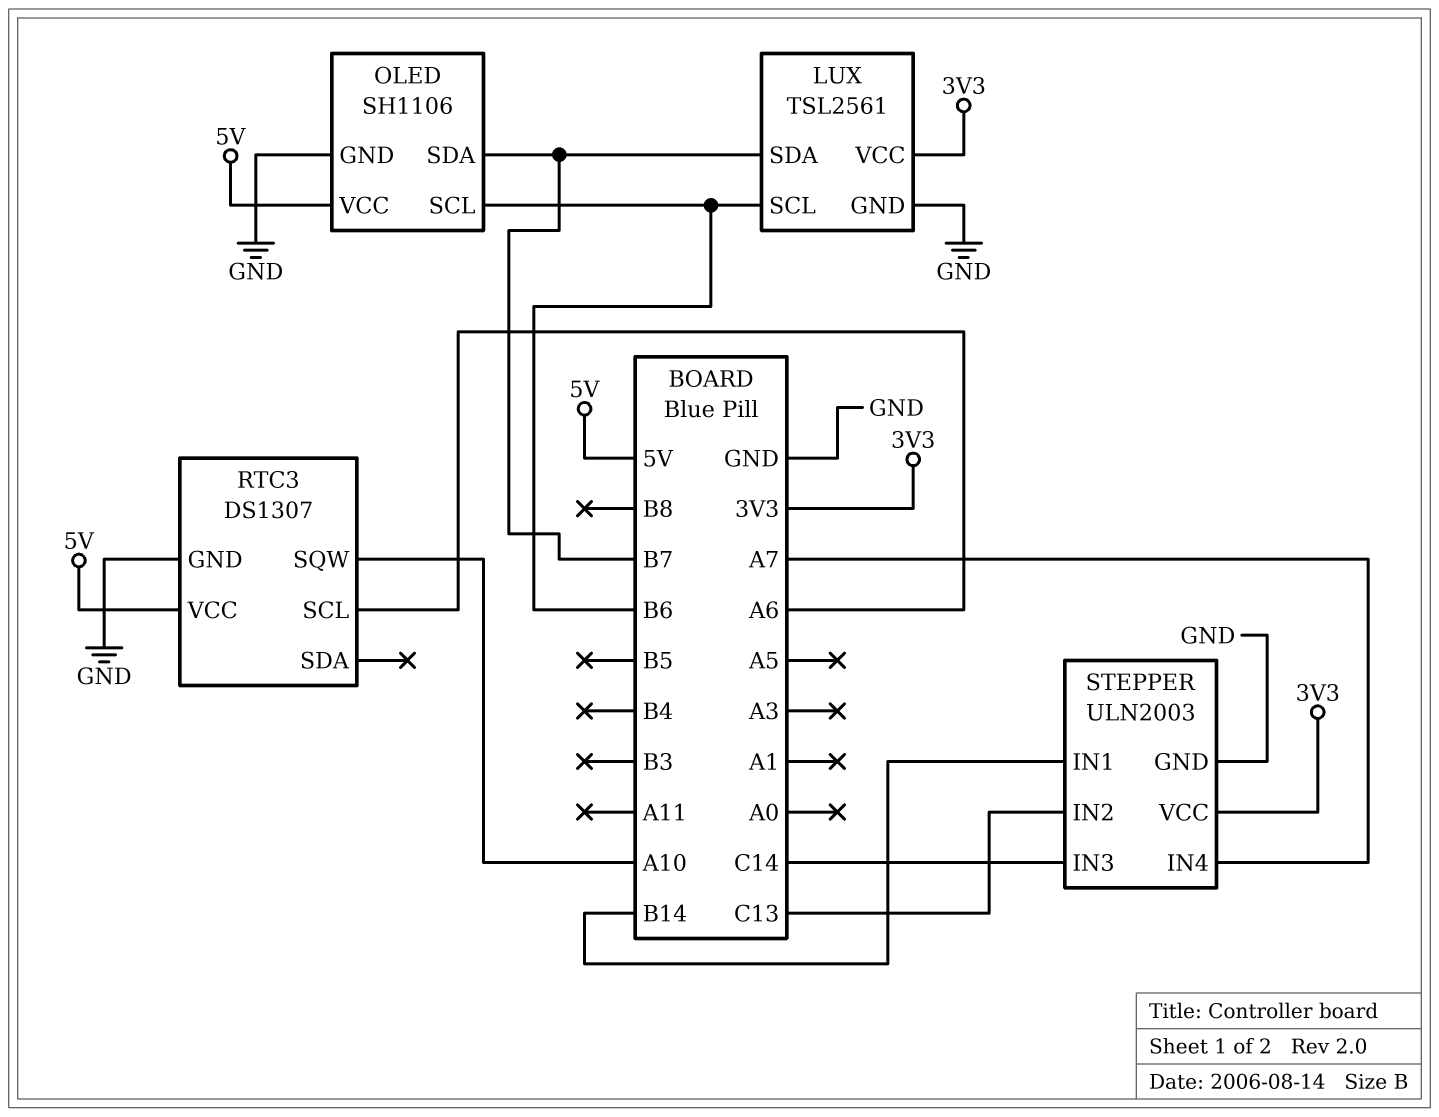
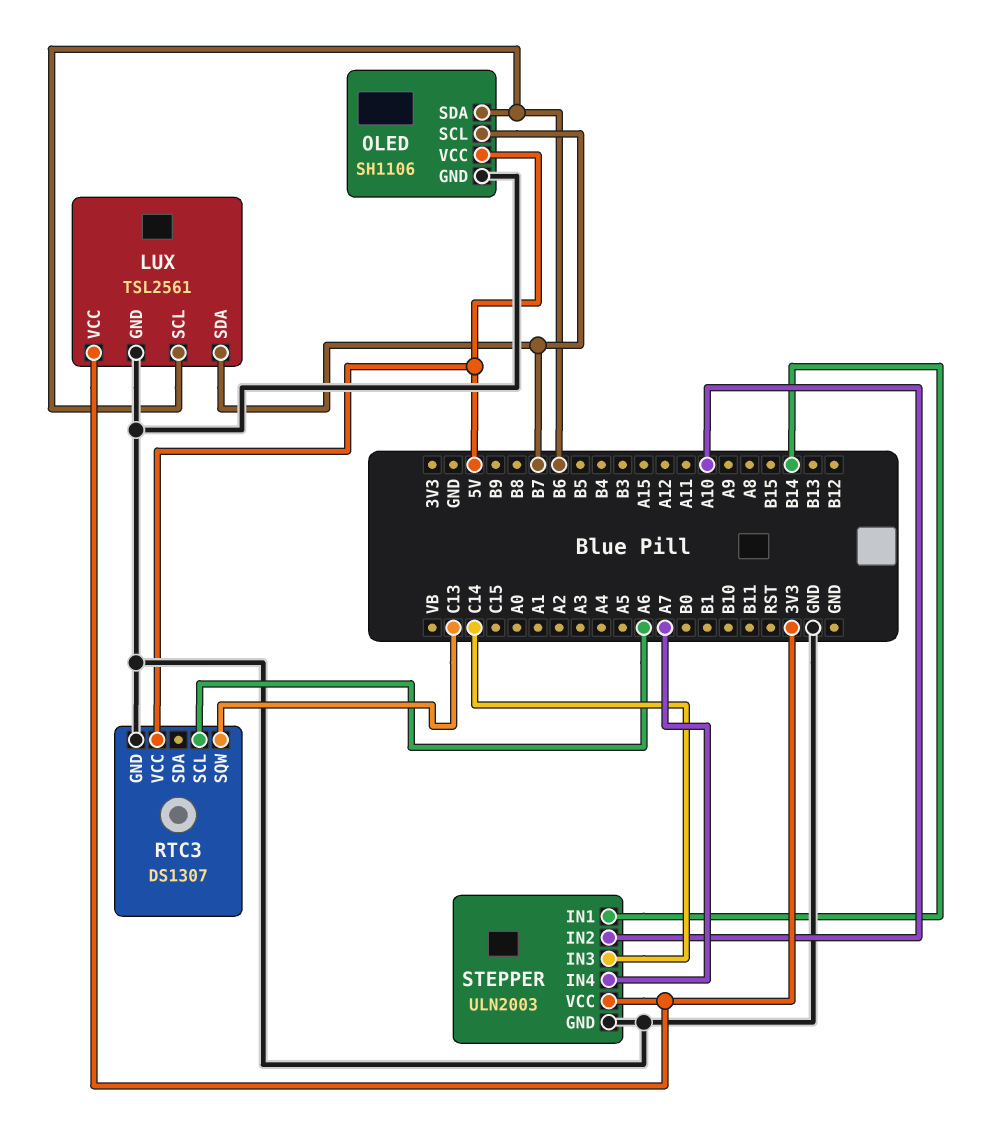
OLED pin SCL: B6 -> B7
OLED pin SDA: B7 -> B6
RTC3 pin SQW: A10 -> C13
STEPPER pin IN2: C13 -> A10

